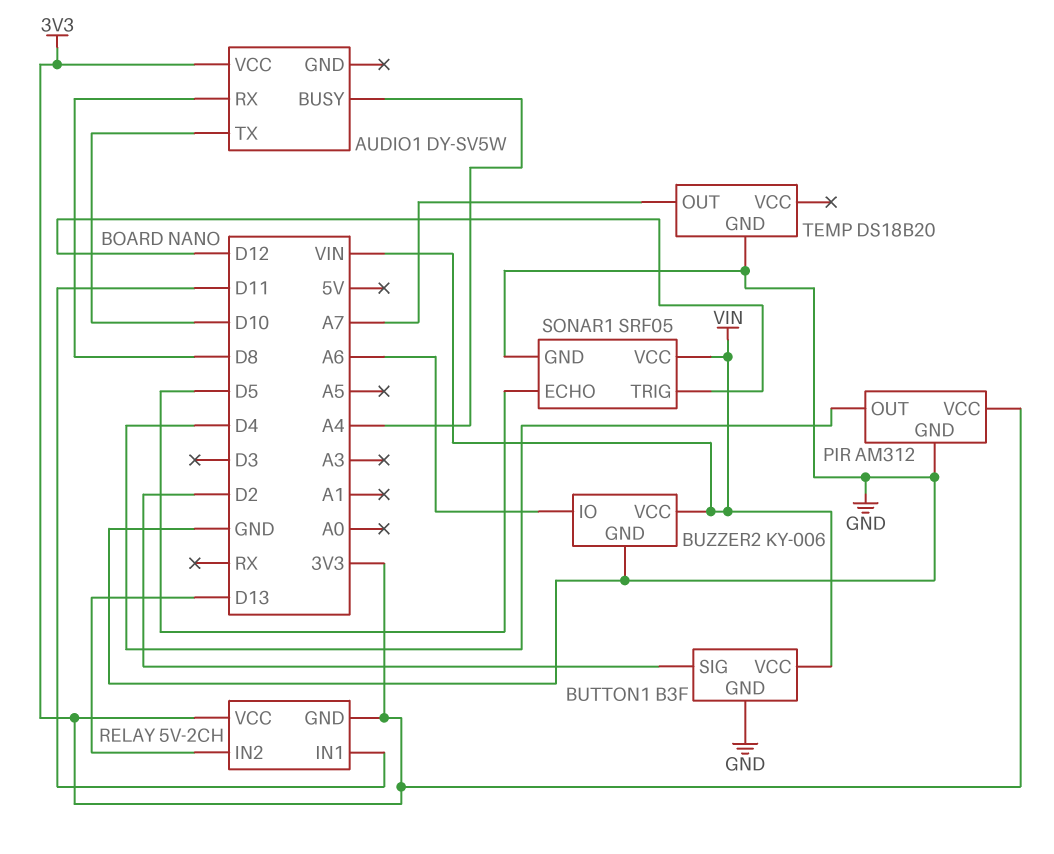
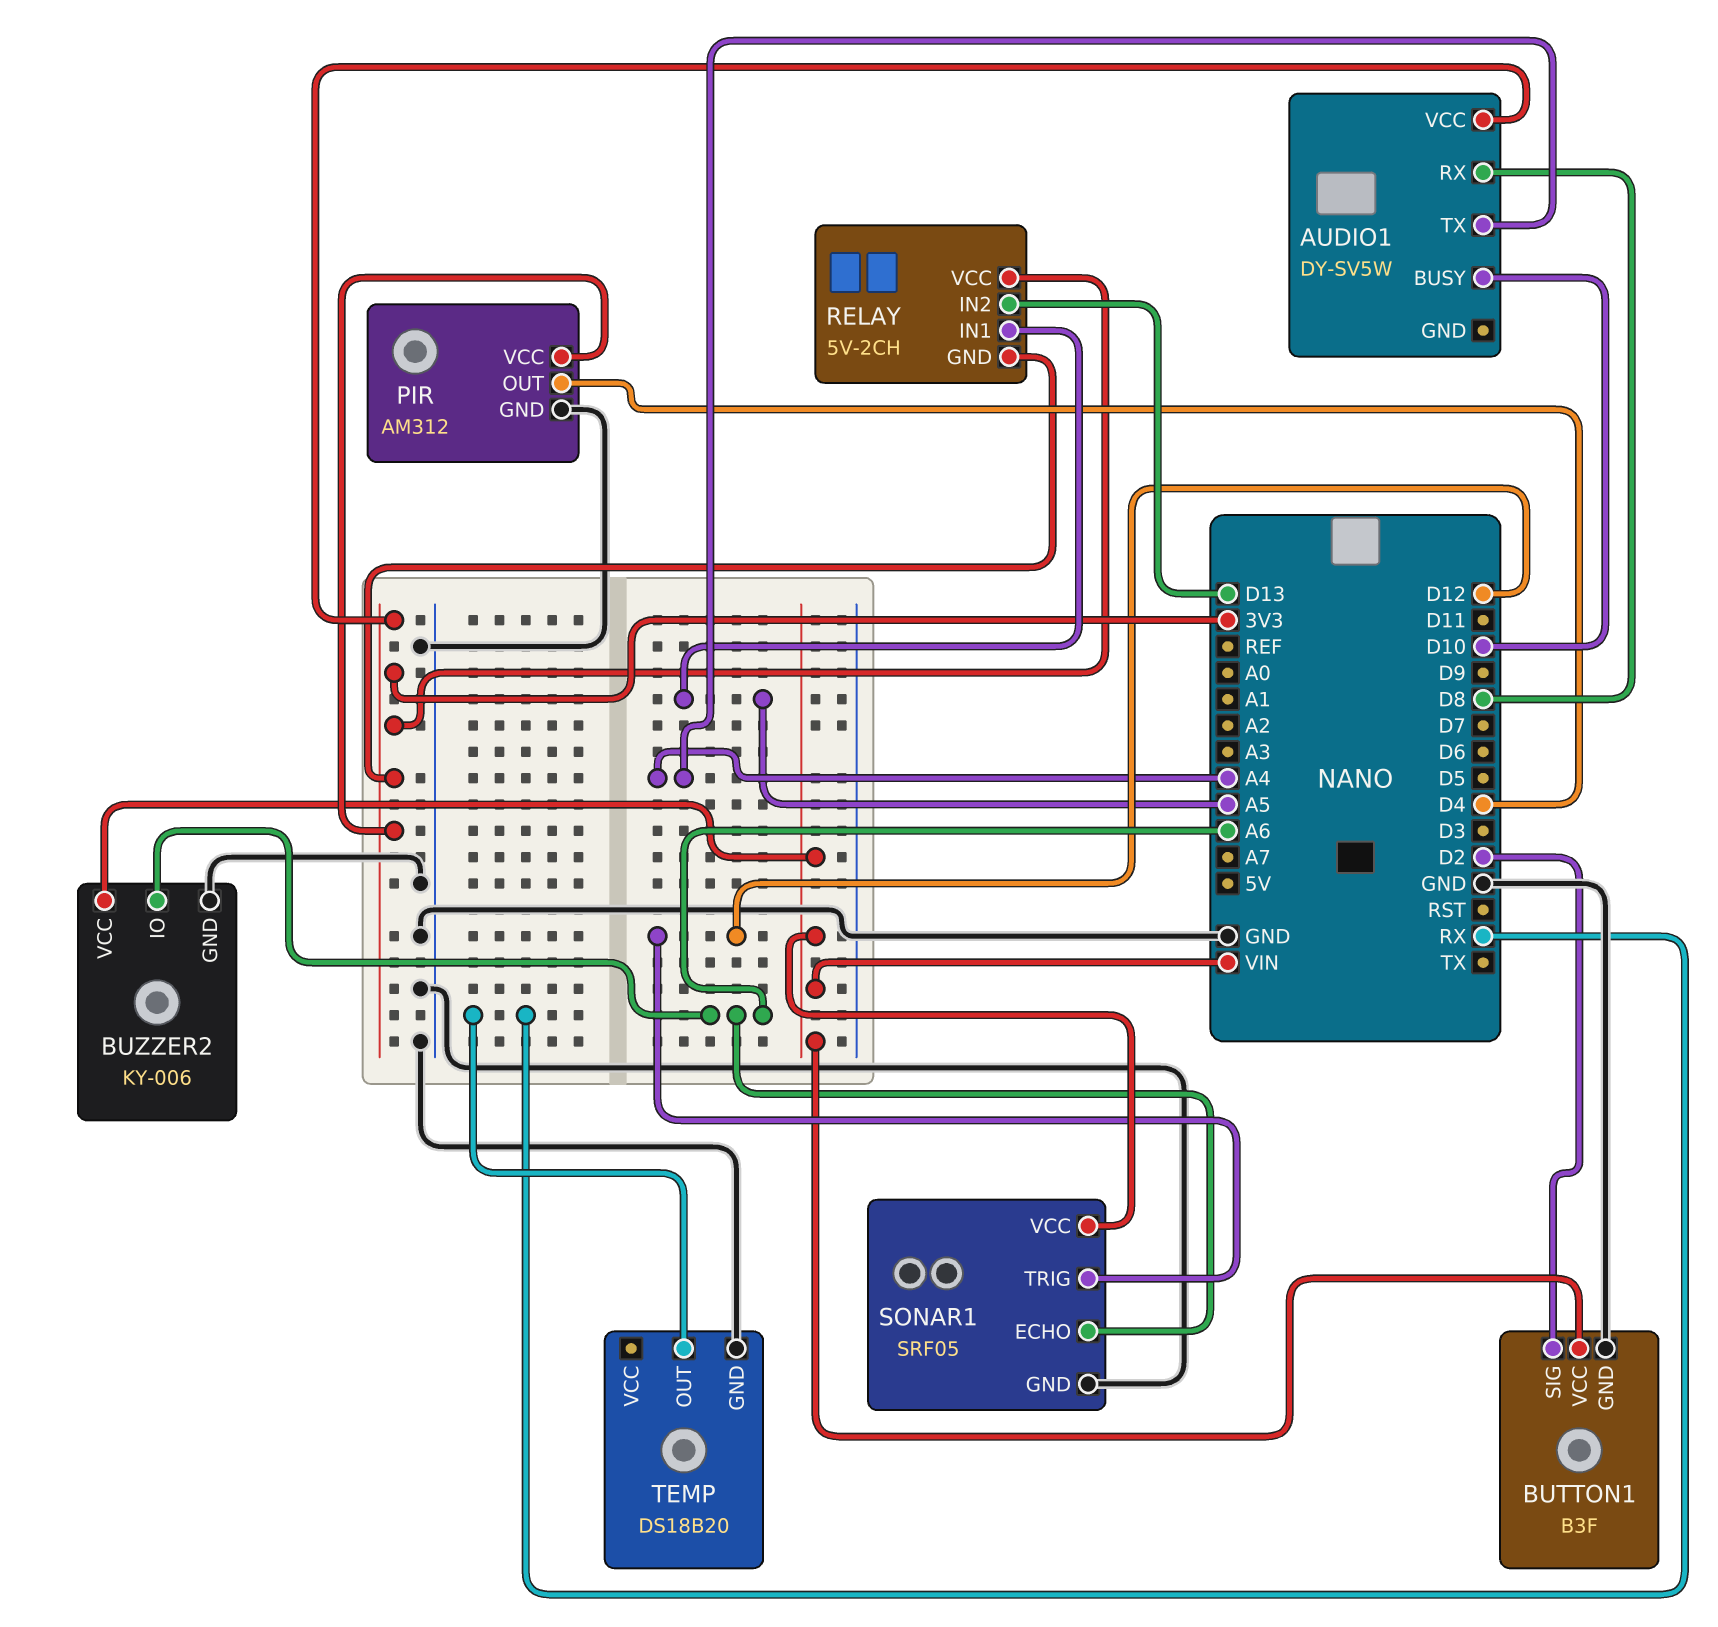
AUDIO1 pin BUSY: A4 -> D10
AUDIO1 pin TX: D10 -> A4
RELAY pin IN1: D11 -> A5
SONAR1 pin ECHO: D5 -> A6
TEMP pin OUT: A7 -> RX

